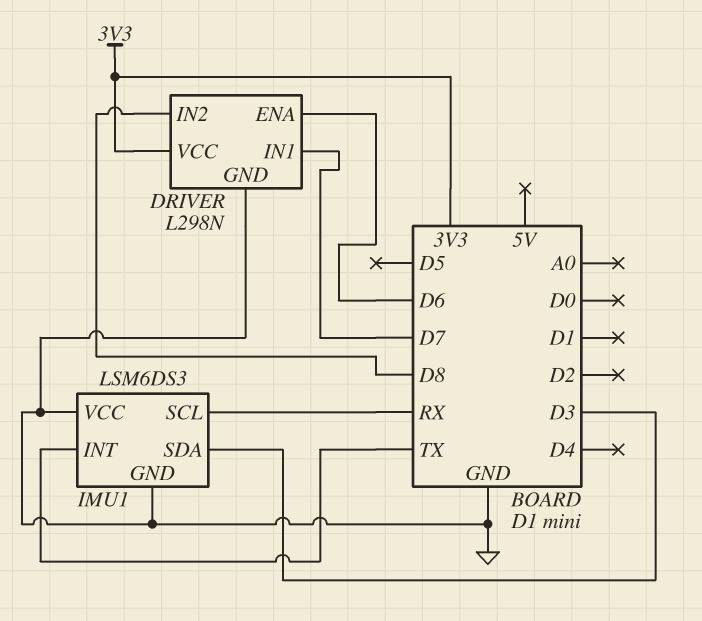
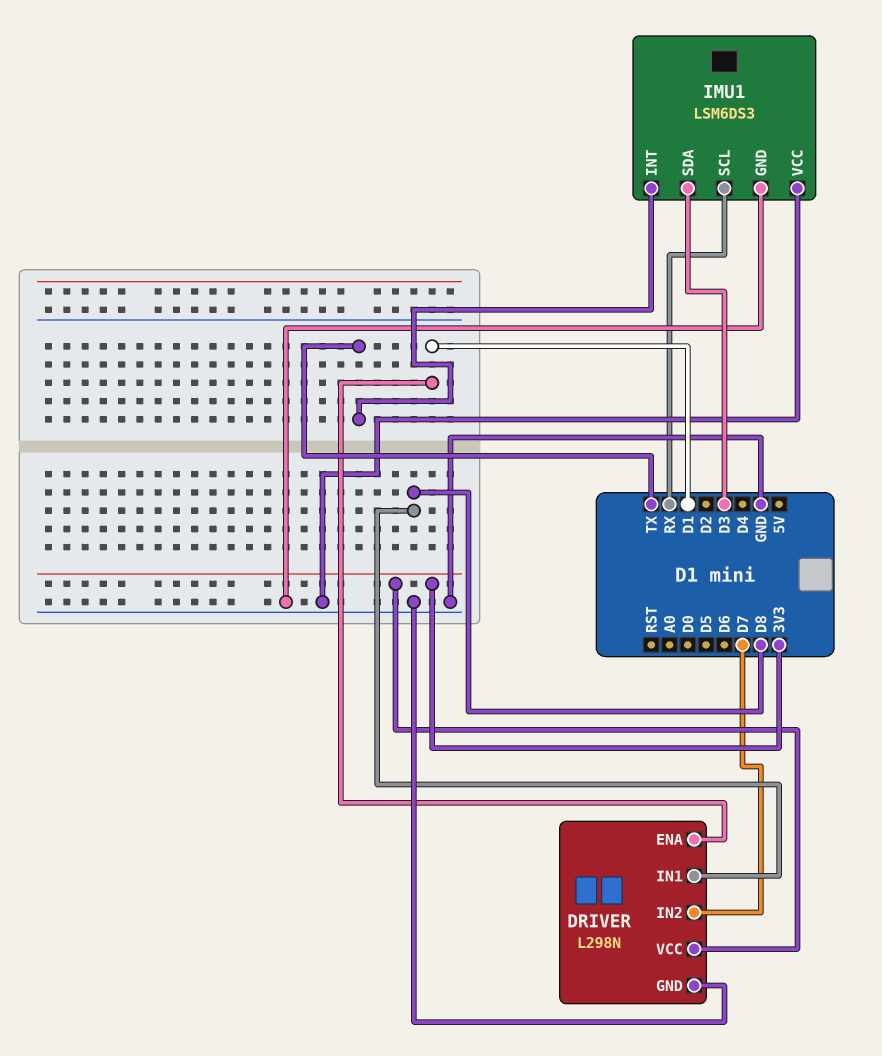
DRIVER pin ENA: D6 -> D1
DRIVER pin IN1: D7 -> D8
DRIVER pin IN2: D8 -> D7

